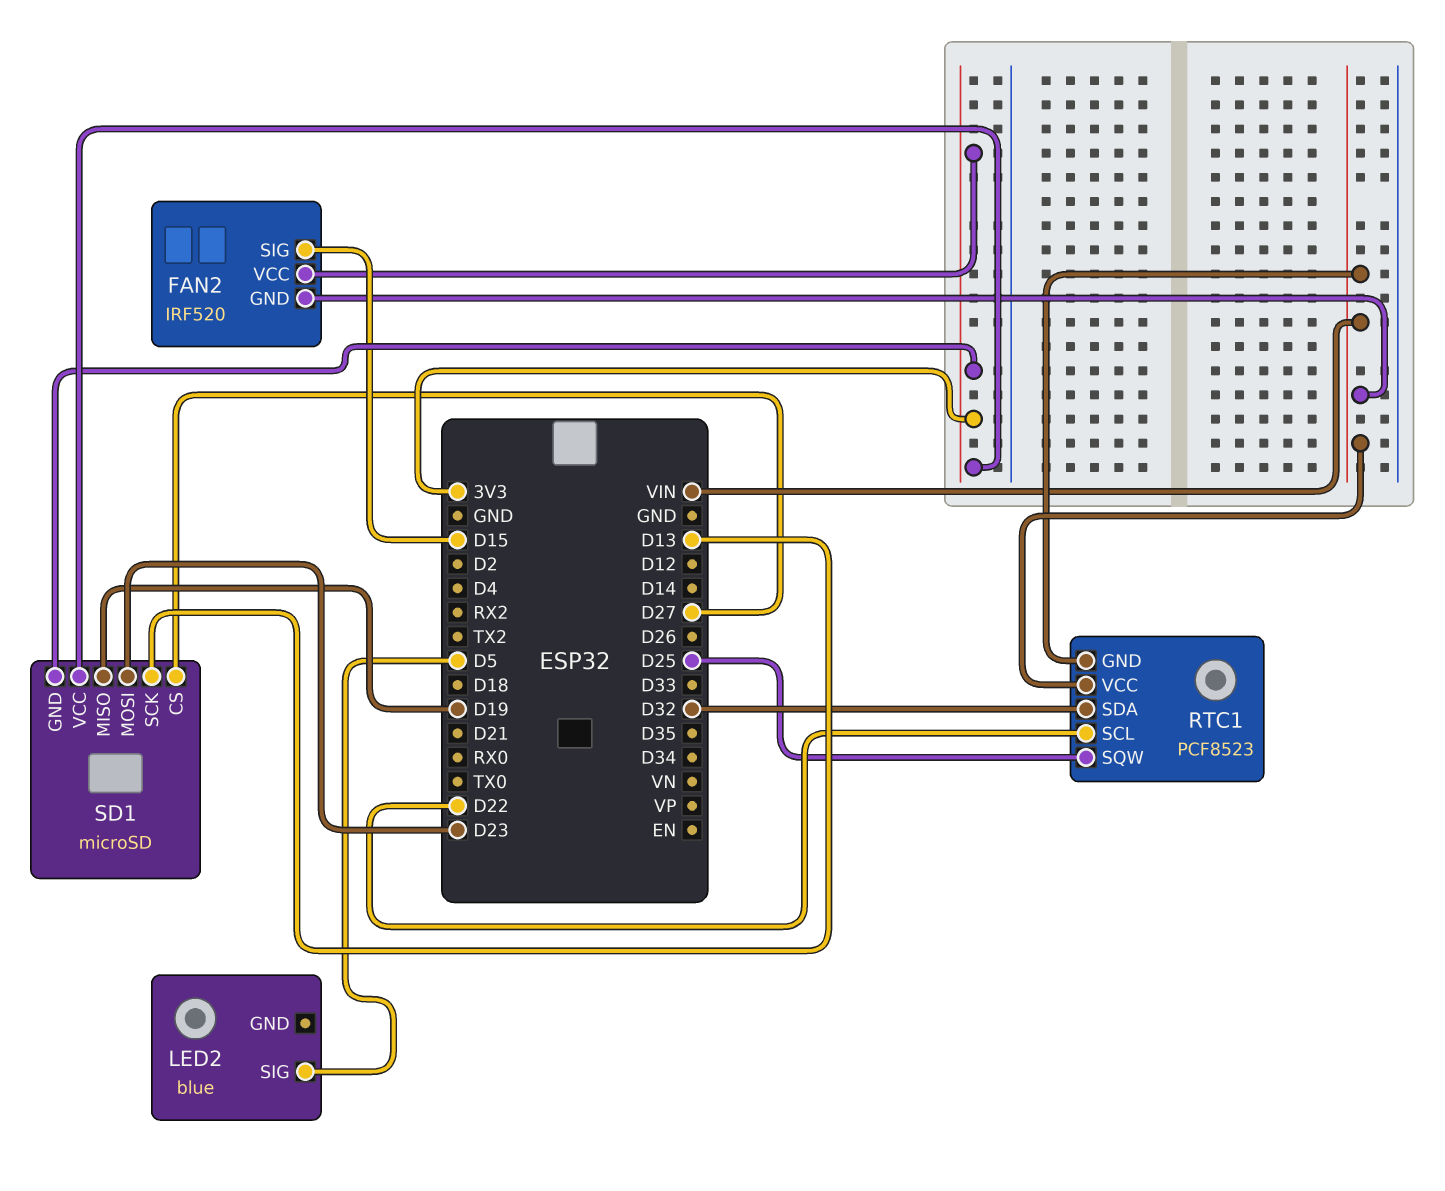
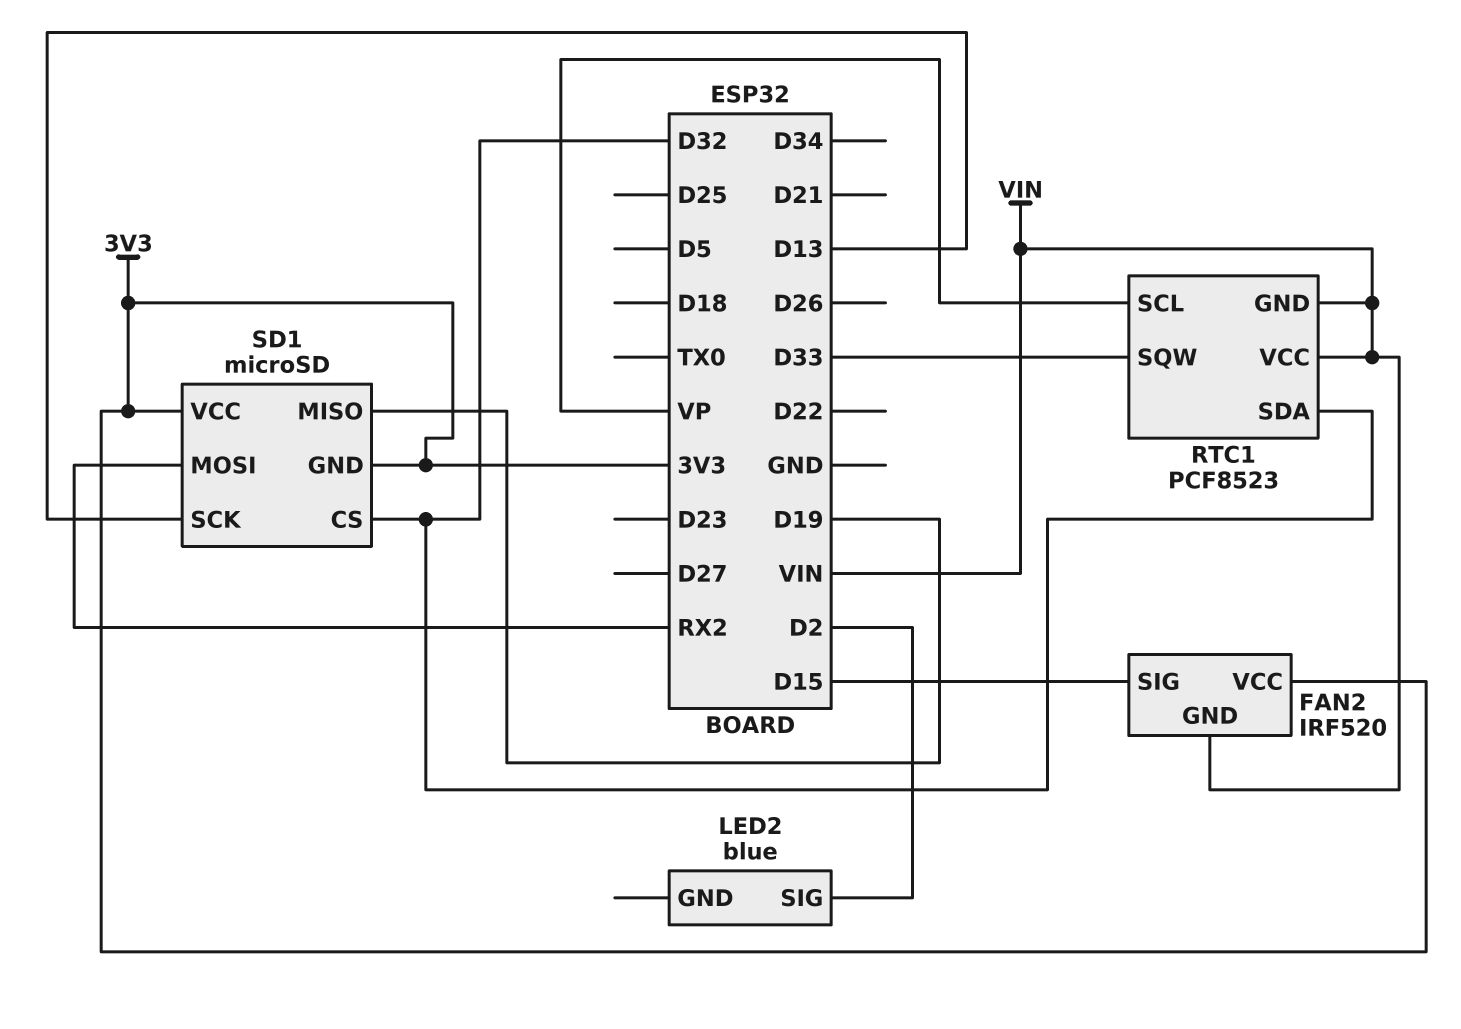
LED2 pin SIG: D5 -> D2
RTC1 pin SCL: D22 -> VP
RTC1 pin SQW: D25 -> D33
SD1 pin CS: D27 -> D32
SD1 pin MOSI: D23 -> RX2

